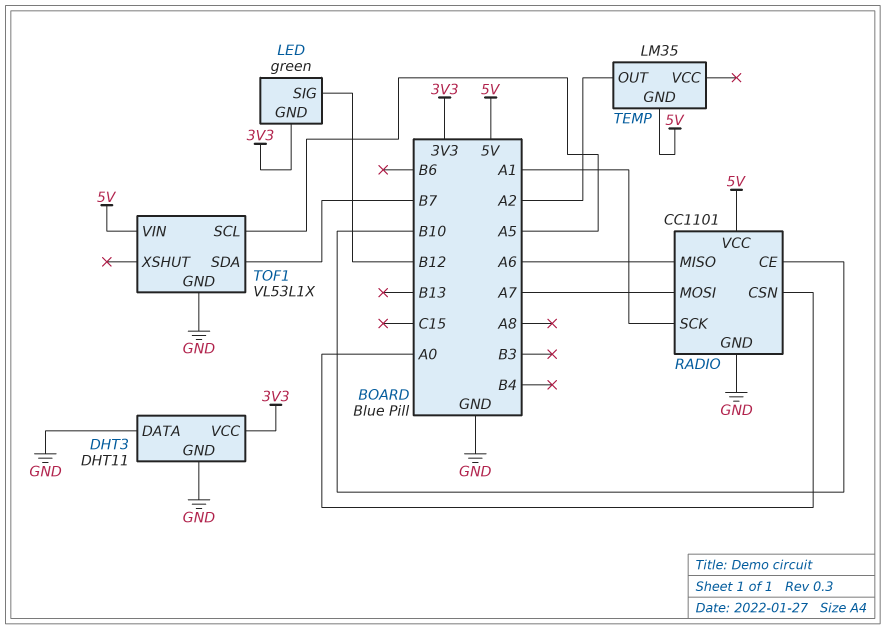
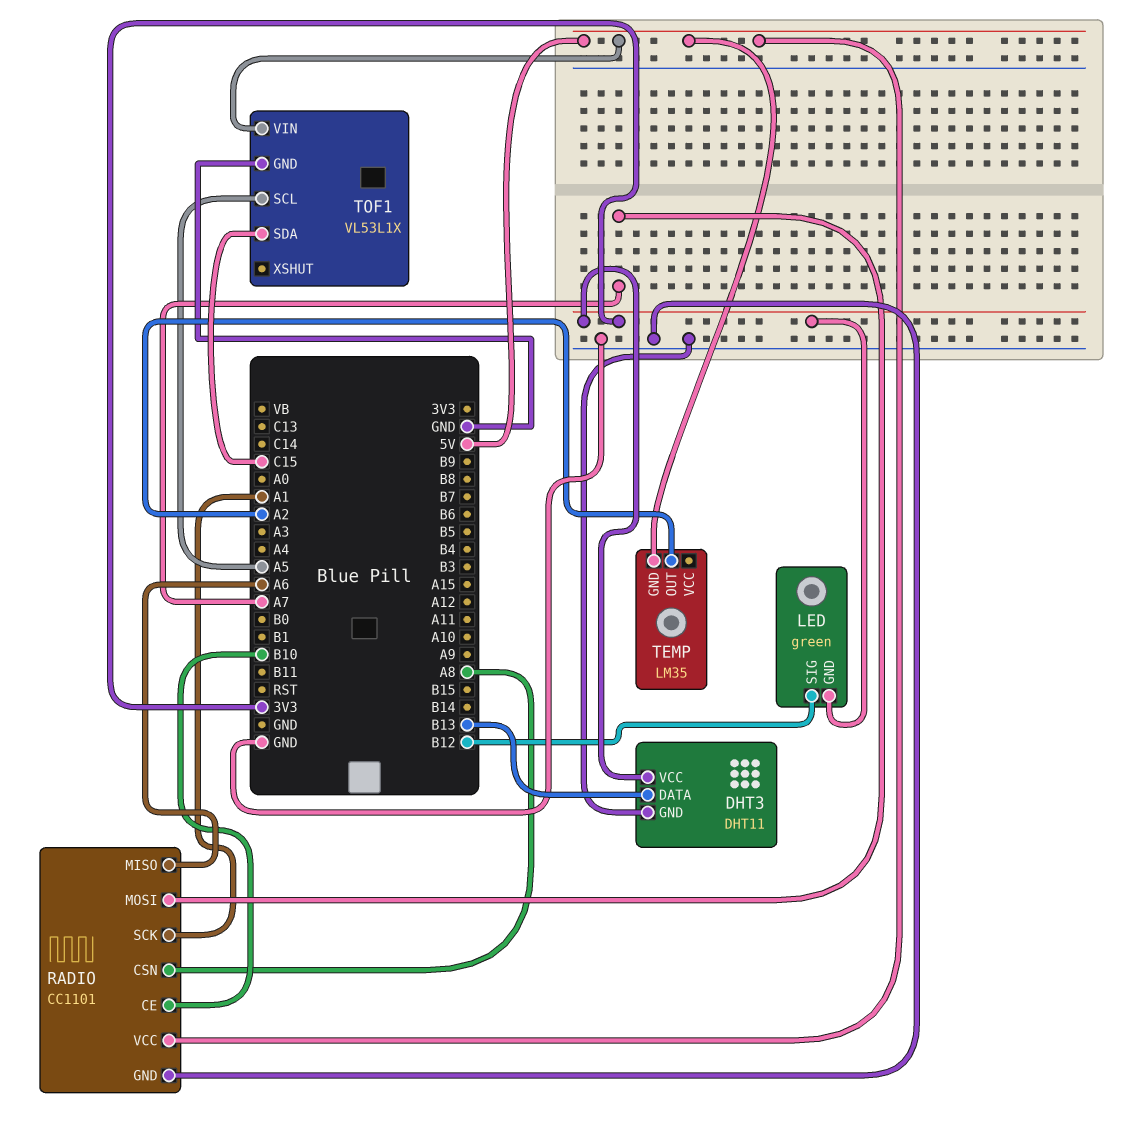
DHT3 pin DATA: GND -> B13
RADIO pin CSN: A0 -> A8
TOF1 pin SDA: B7 -> C15

